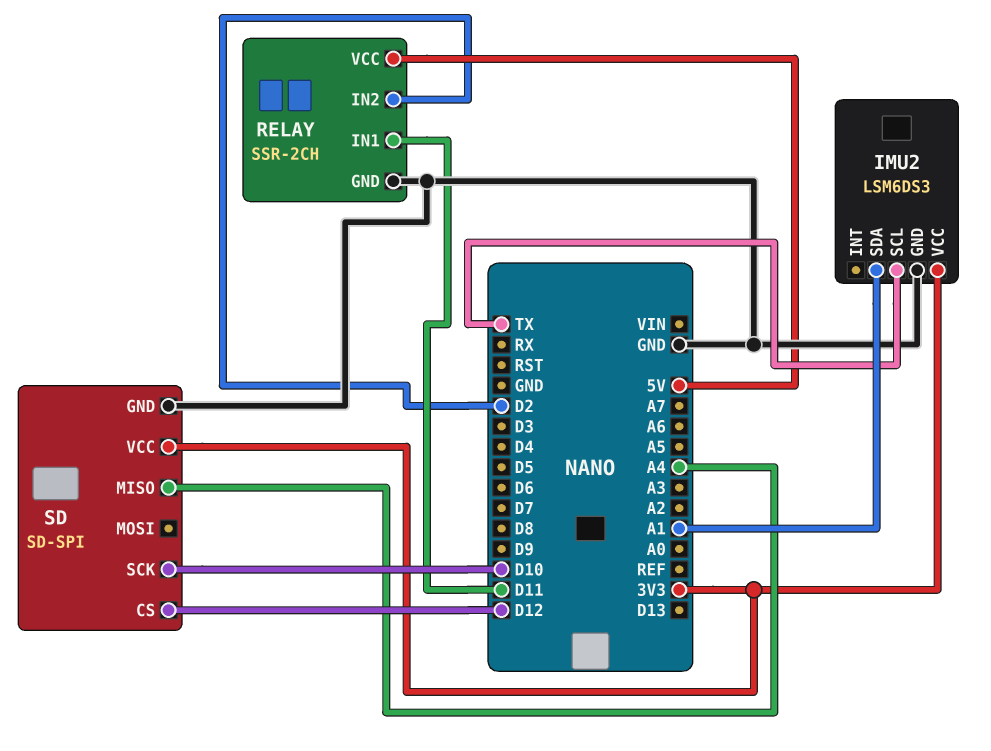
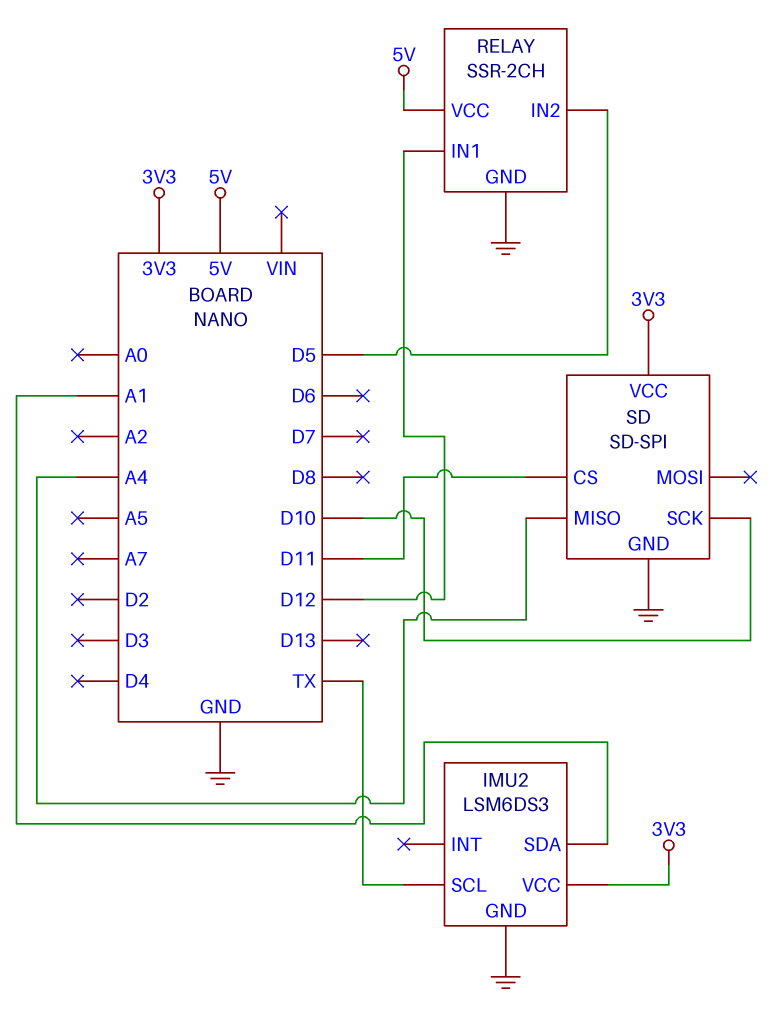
RELAY pin IN1: D11 -> D12
RELAY pin IN2: D2 -> D5
SD pin CS: D12 -> D11

